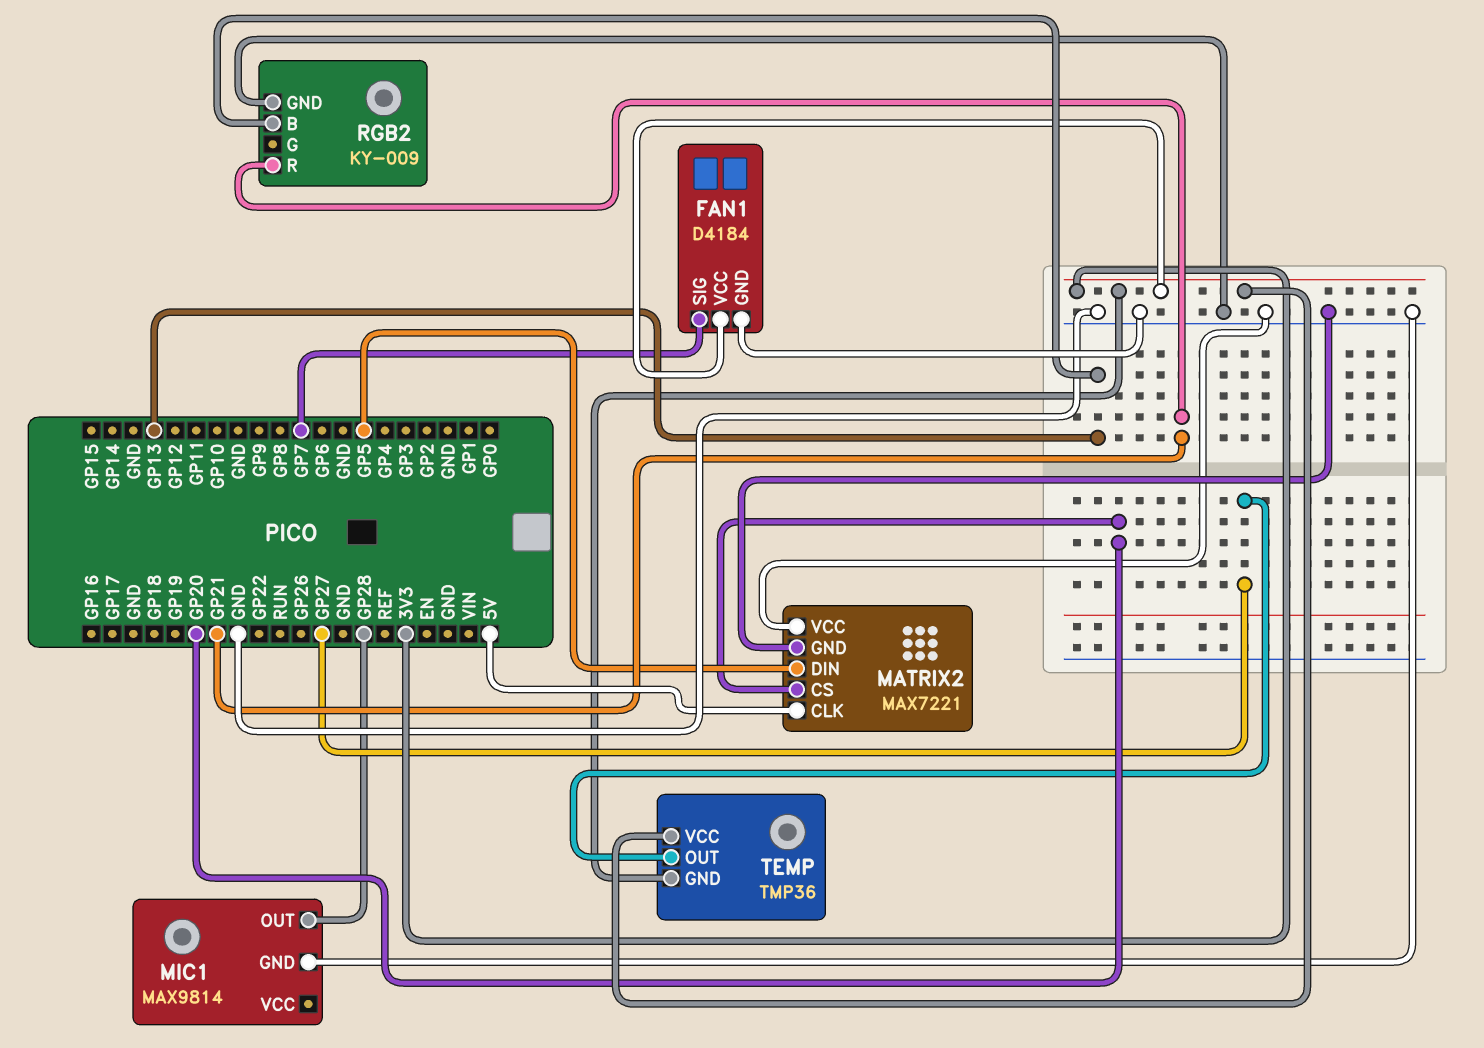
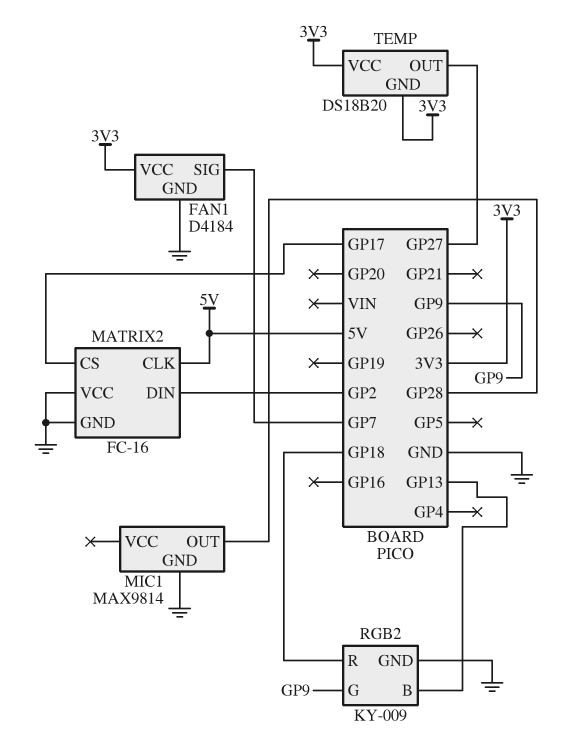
MATRIX2: MAX7221 -> FC-16
MATRIX2 pin CS: GP20 -> GP17
MATRIX2 pin DIN: GP5 -> GP2
RGB2 pin G: none -> GP9
RGB2 pin R: GP21 -> GP18
TEMP: TMP36 -> DS18B20

